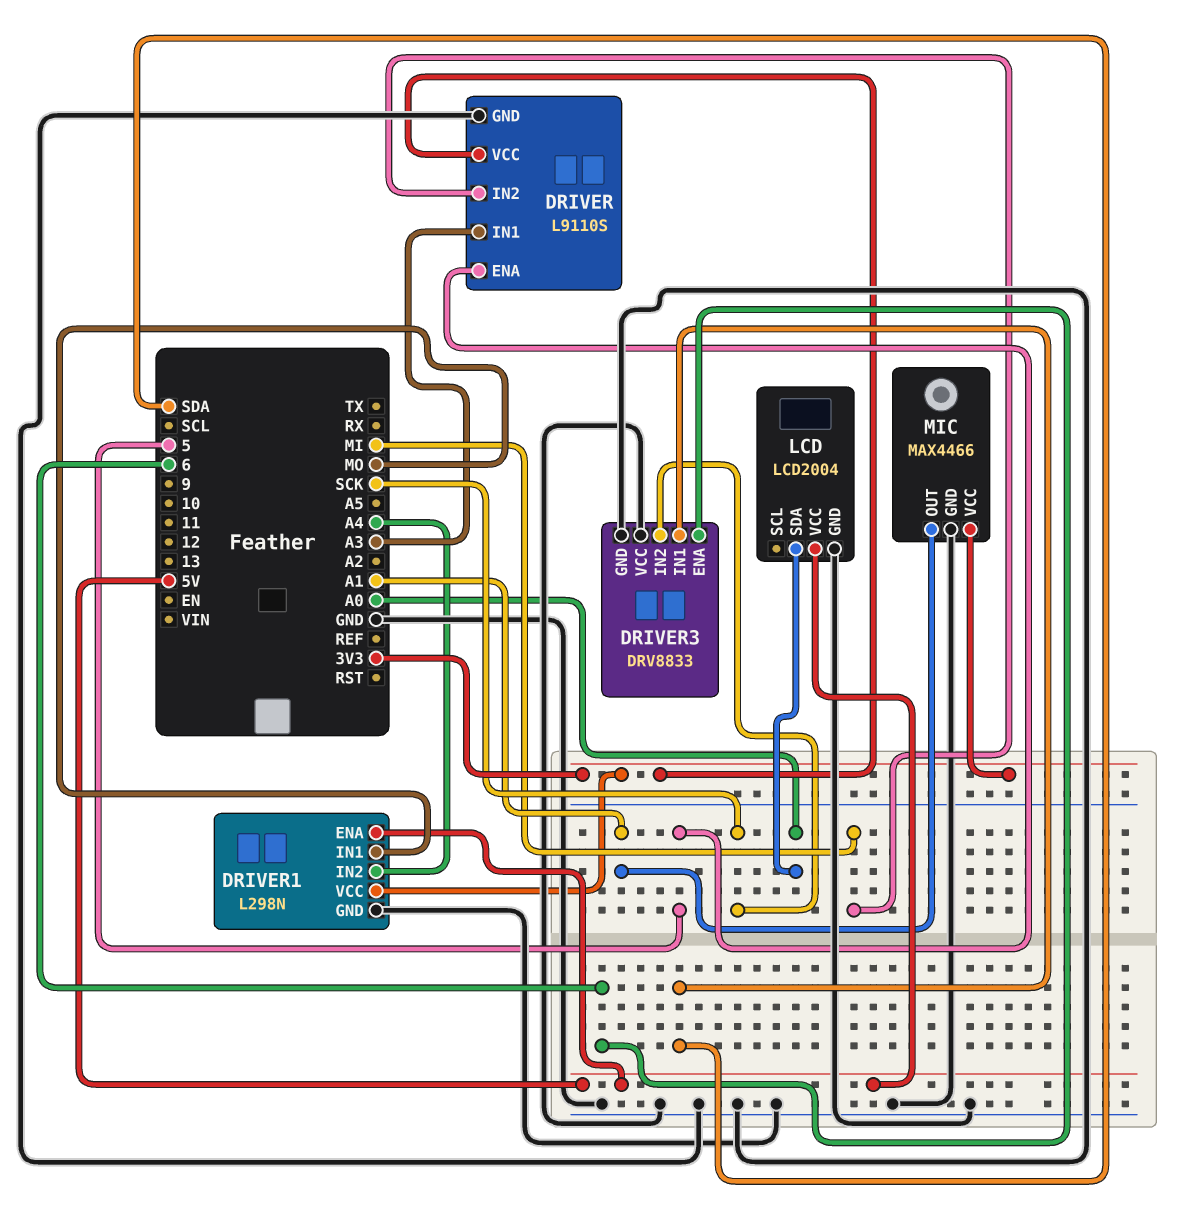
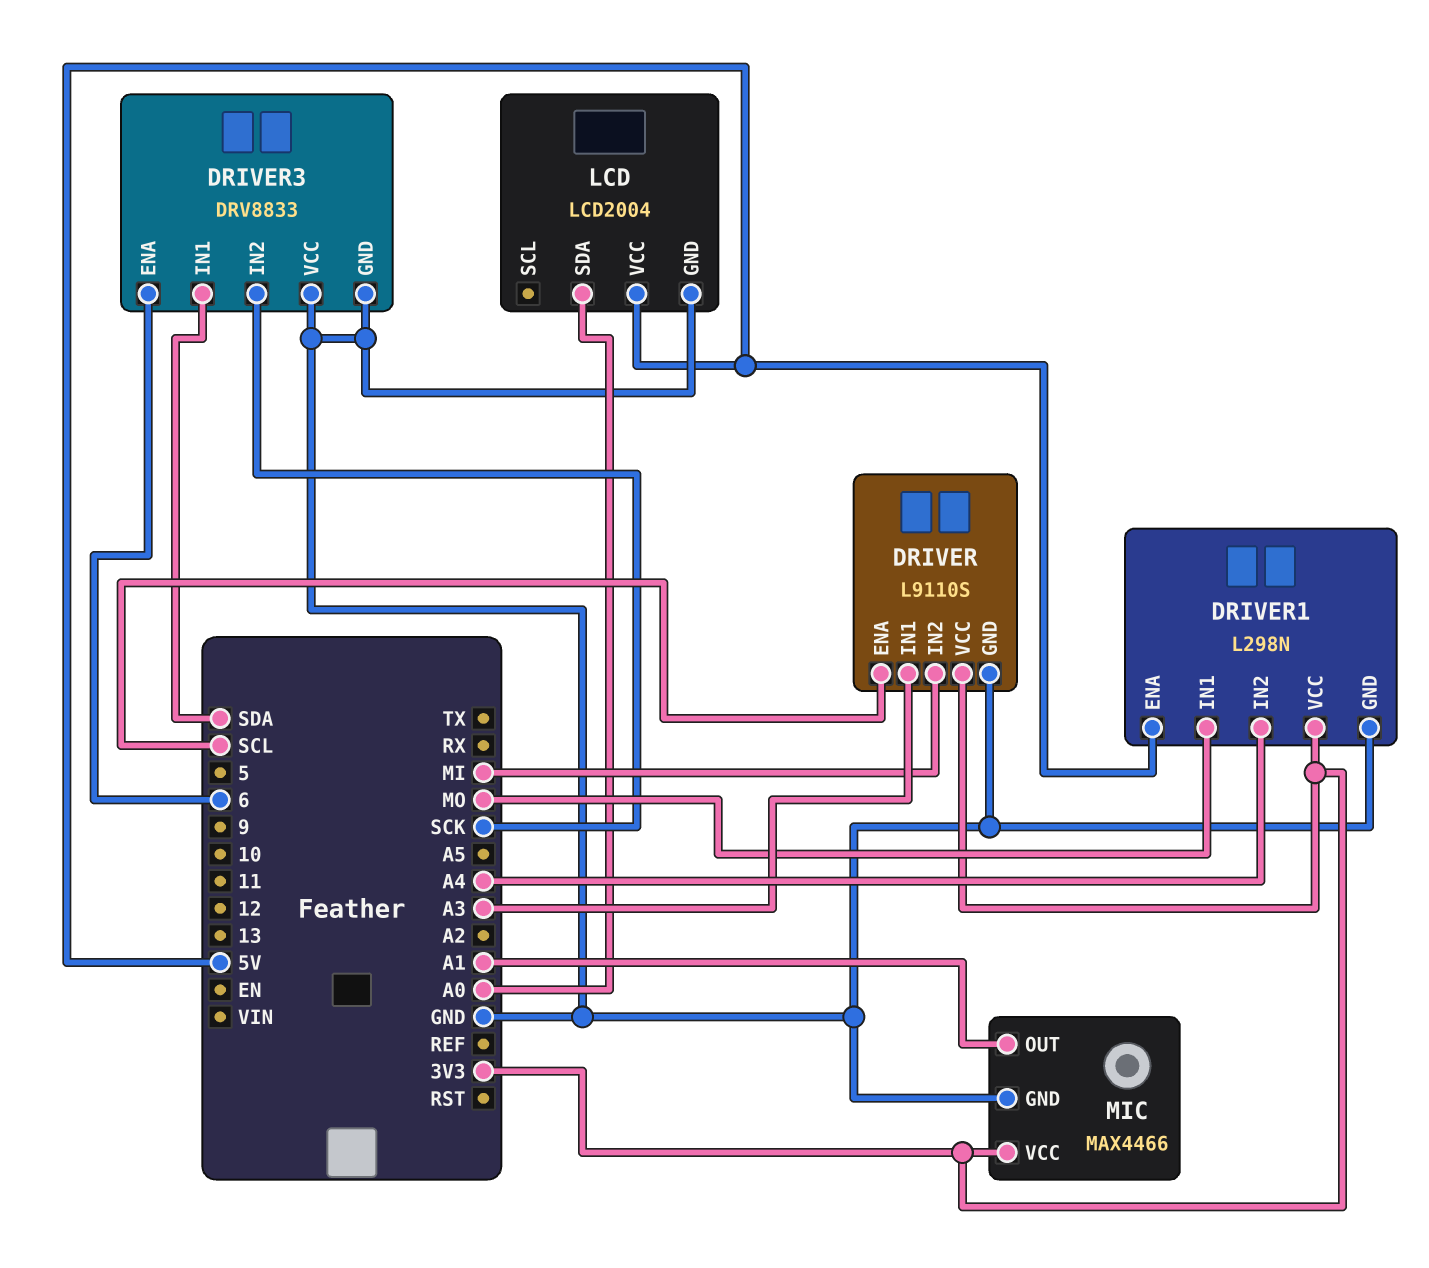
DRIVER pin ENA: 5 -> SCL

